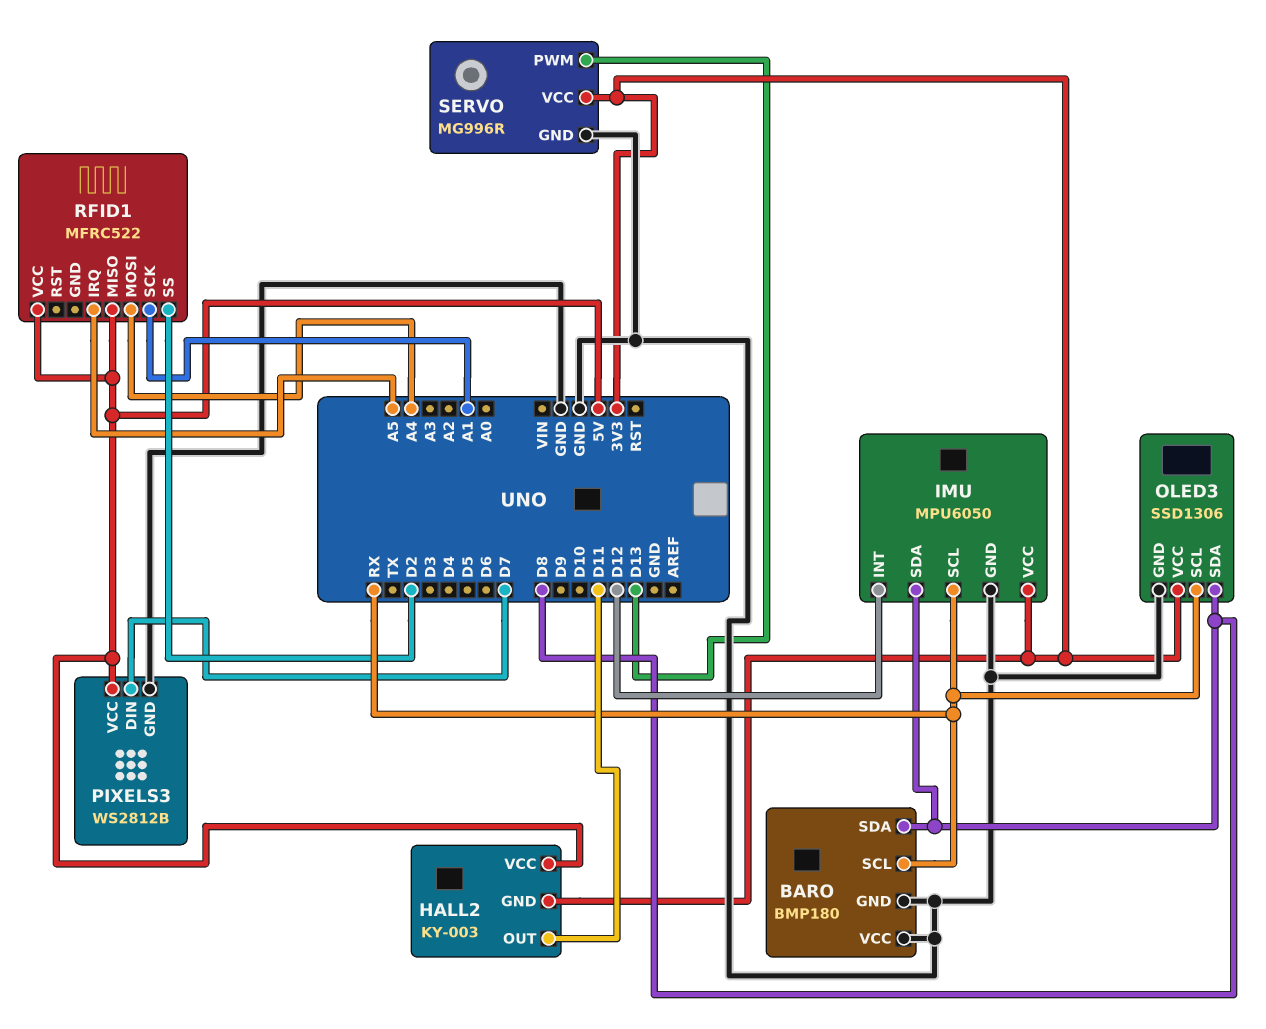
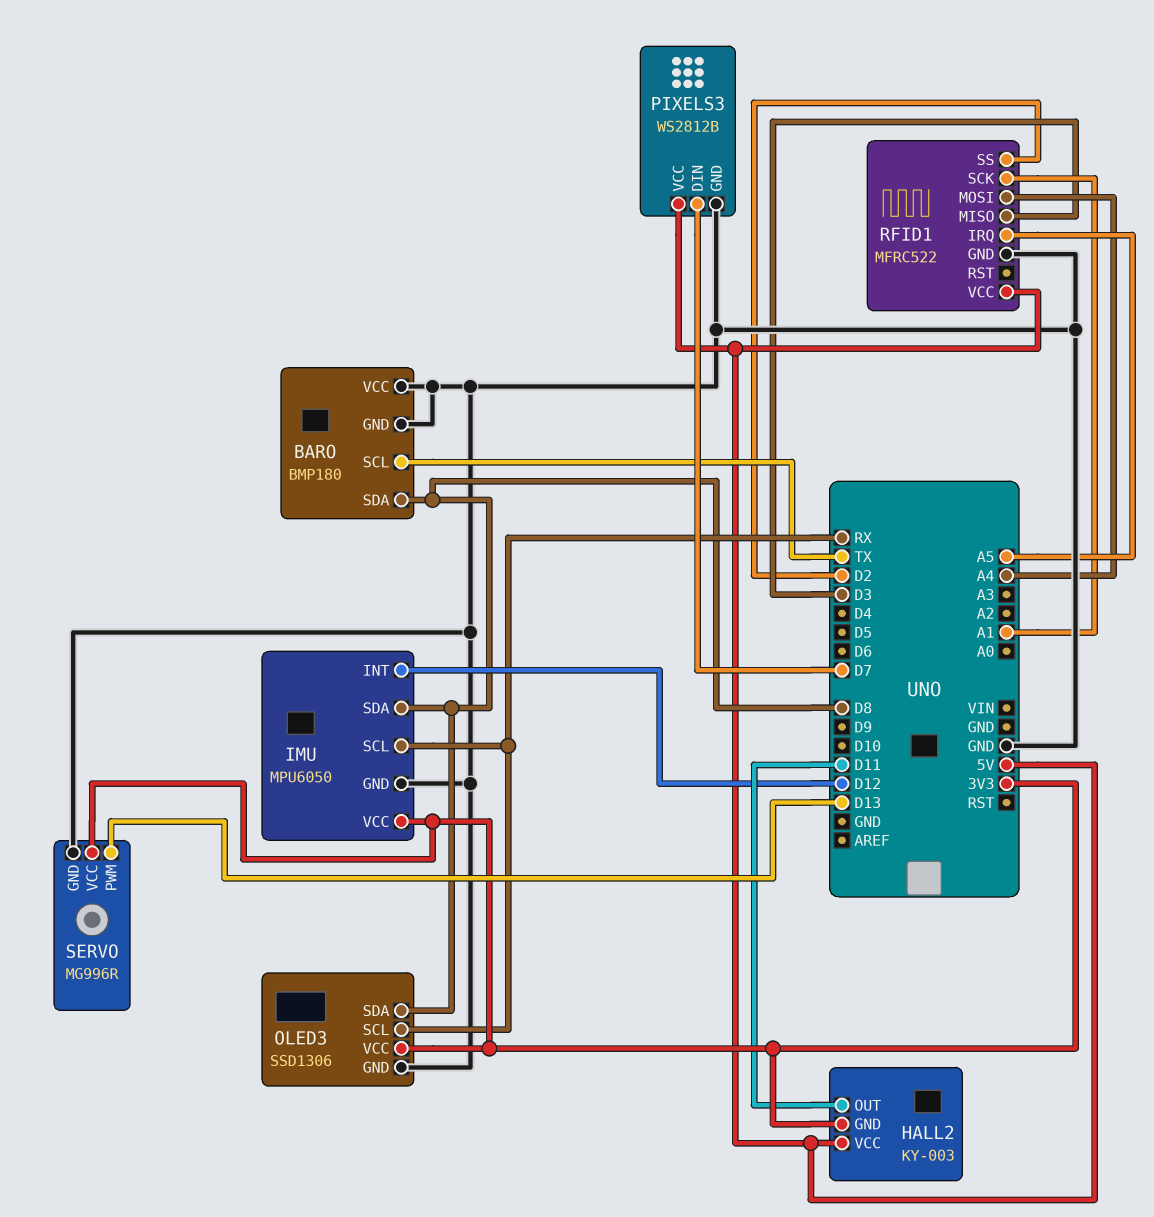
BARO pin SCL: RX -> TX
RFID1 pin GND: none -> GND
RFID1 pin MISO: 5V -> D3

